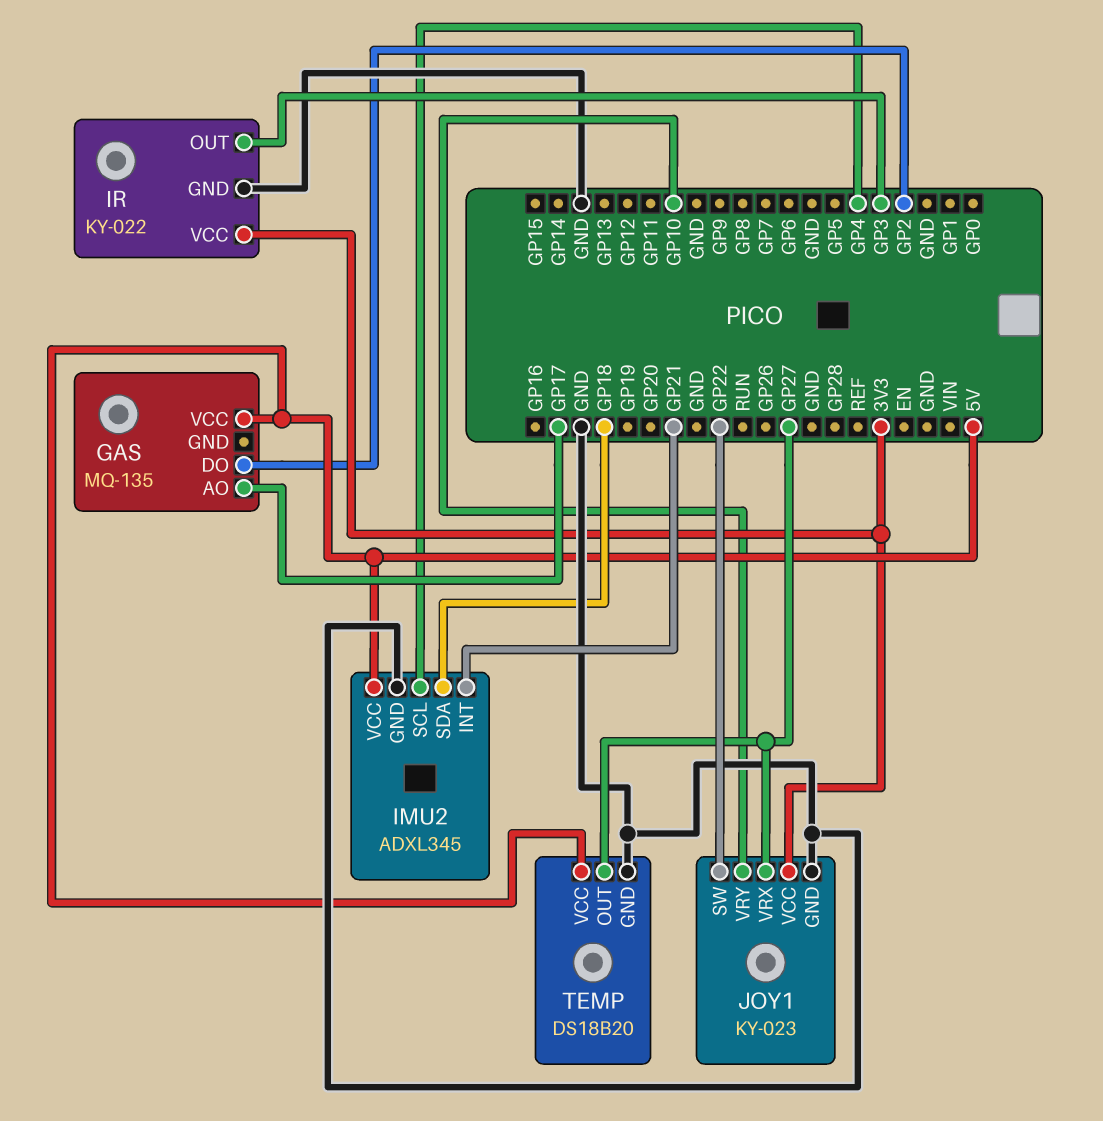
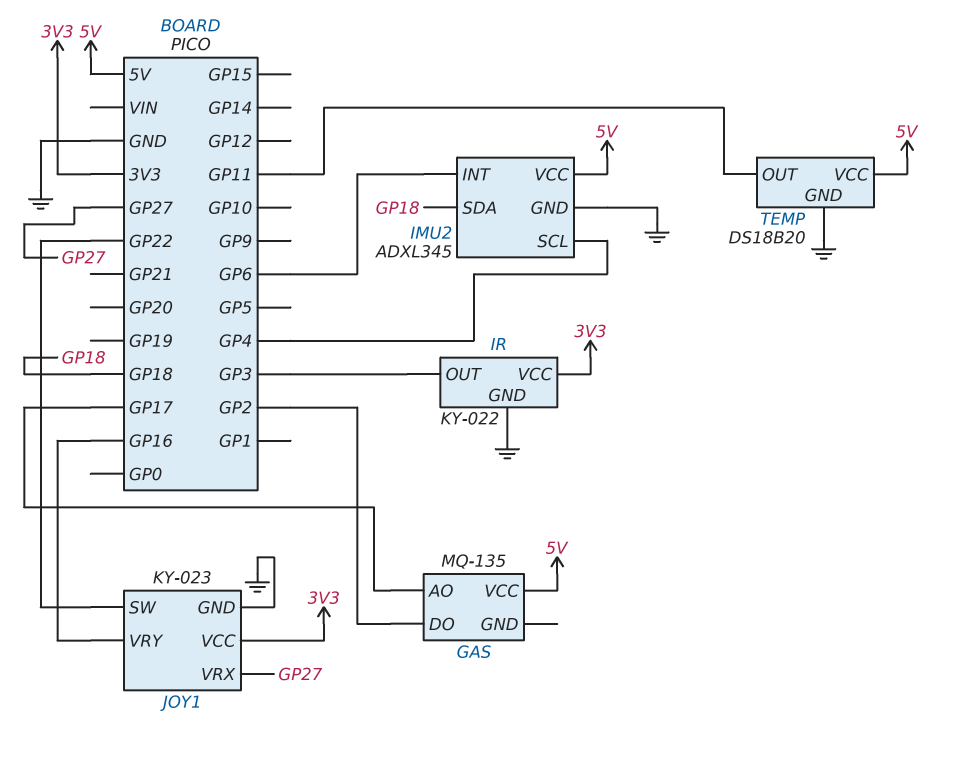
IMU2 pin INT: GP21 -> GP6
JOY1 pin VRY: GP10 -> GP16
TEMP pin OUT: GP27 -> GP11

